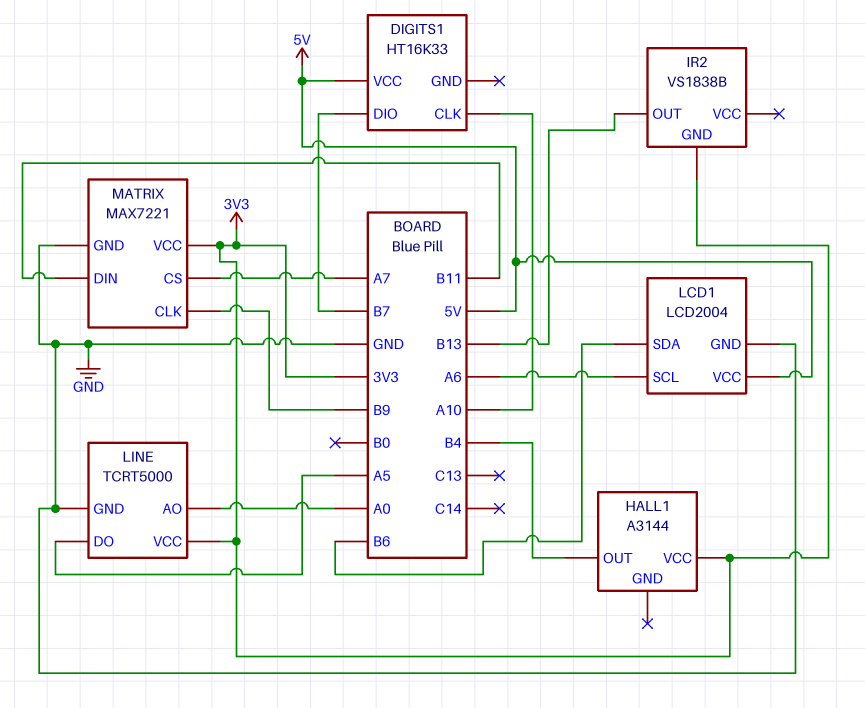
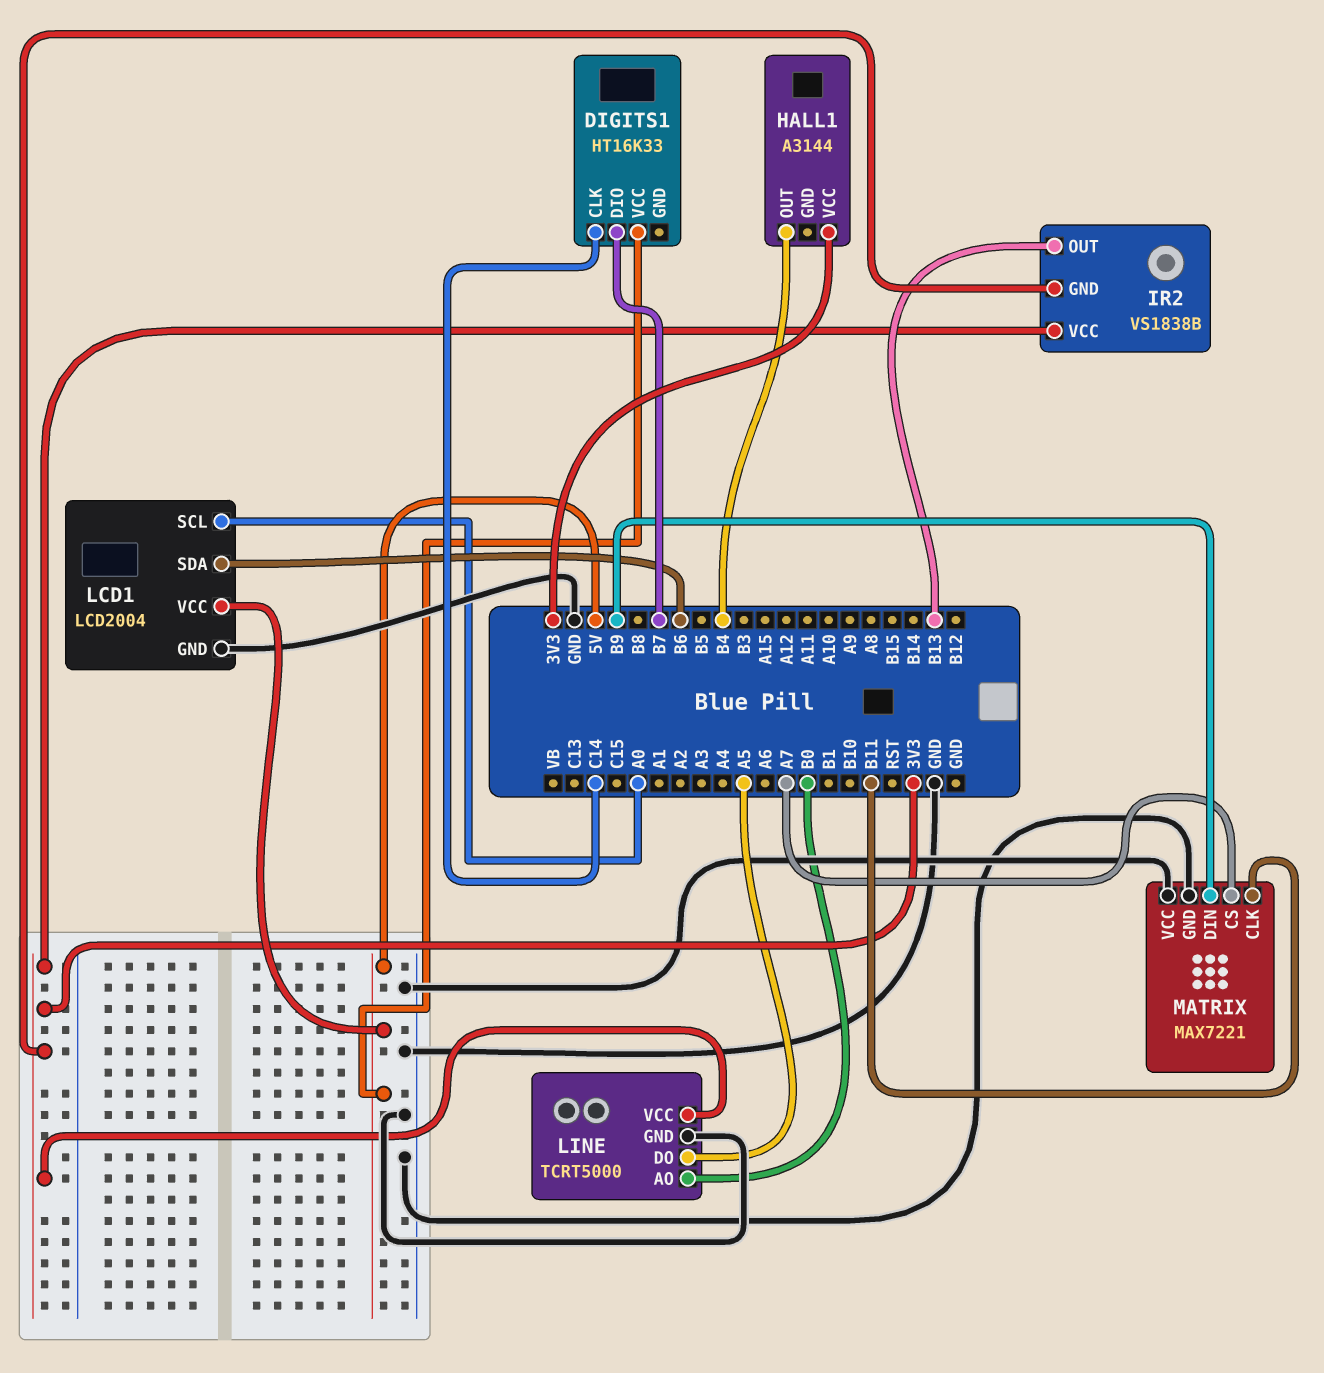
DIGITS1 pin CLK: A10 -> C14
IR2 pin VCC: none -> 3V3
LCD1 pin SCL: A6 -> A0
LINE pin AO: A0 -> B0
MATRIX pin CLK: B9 -> B11
MATRIX pin DIN: B11 -> B9
MATRIX pin VCC: 3V3 -> GND

